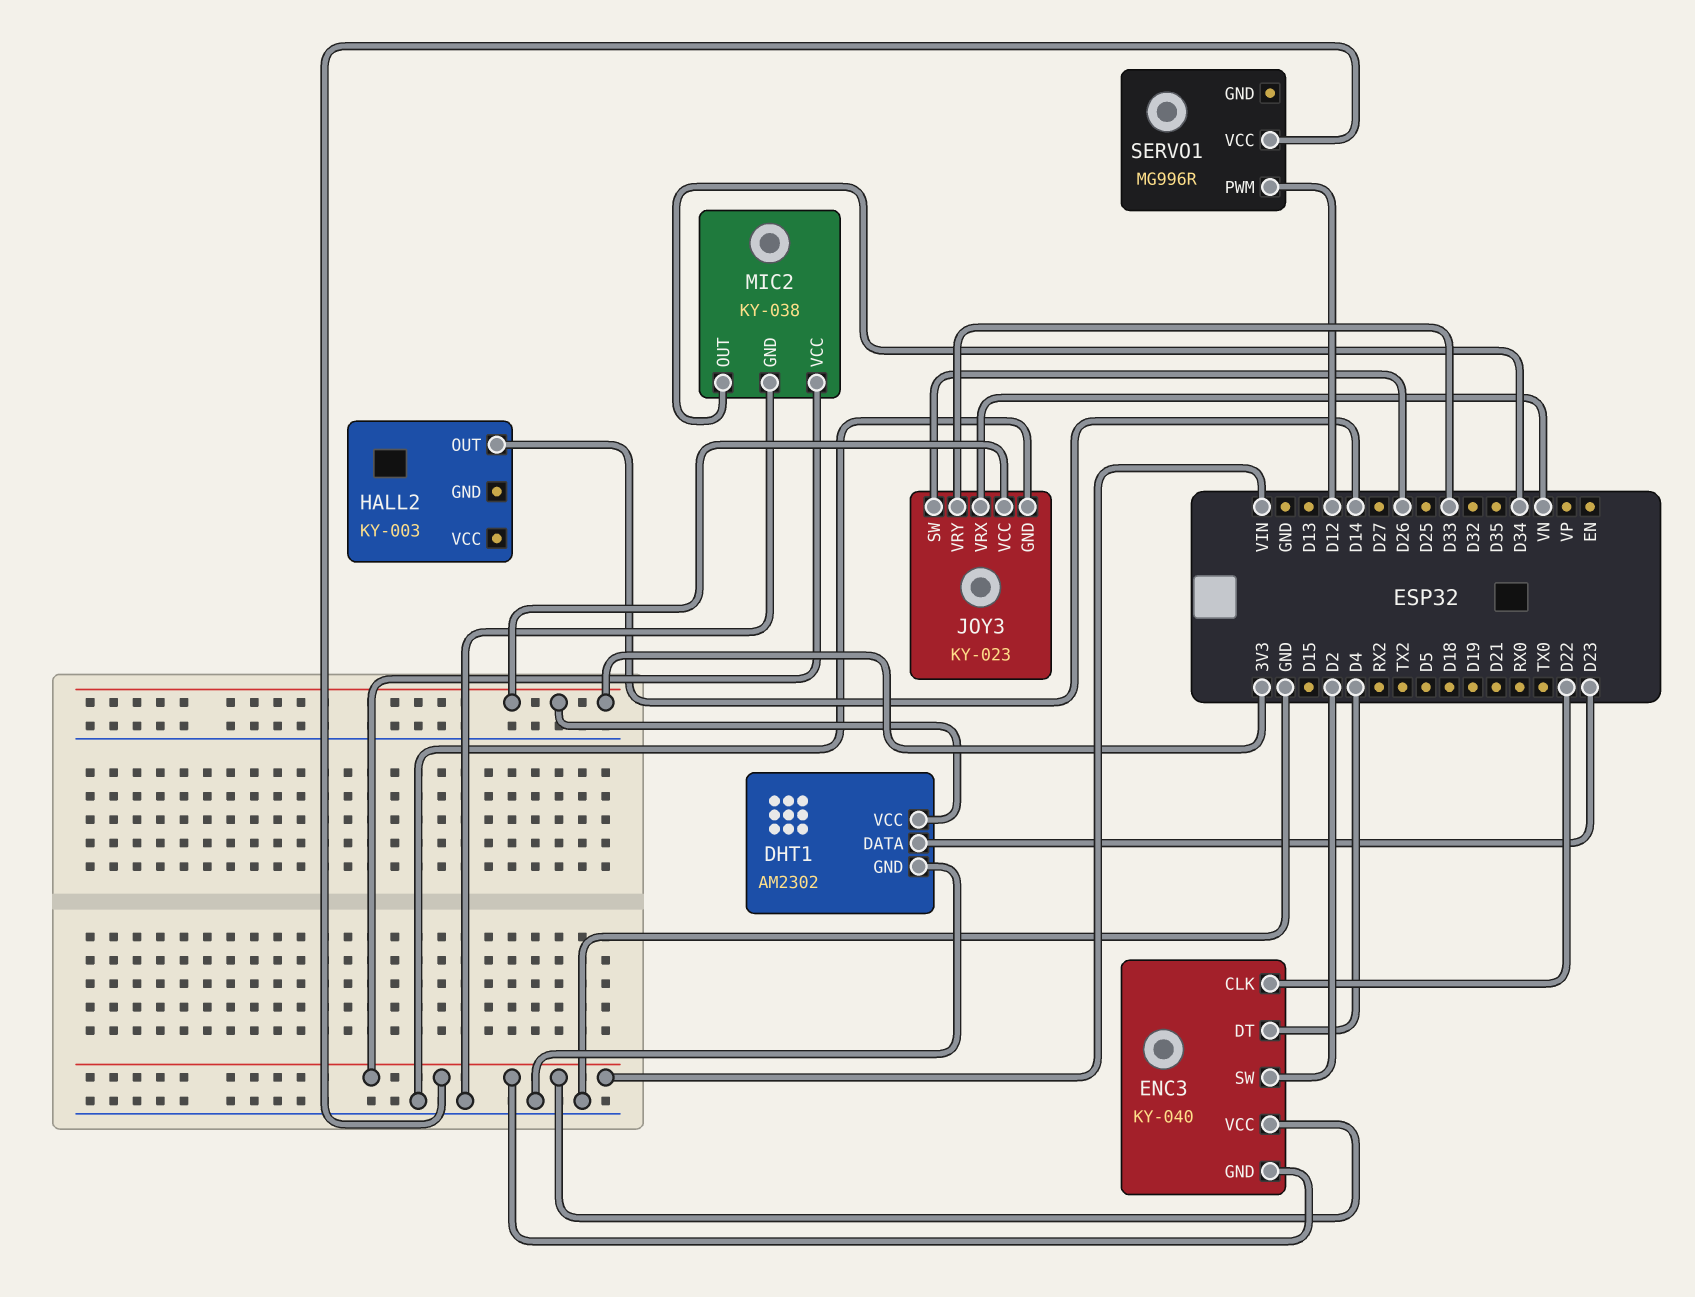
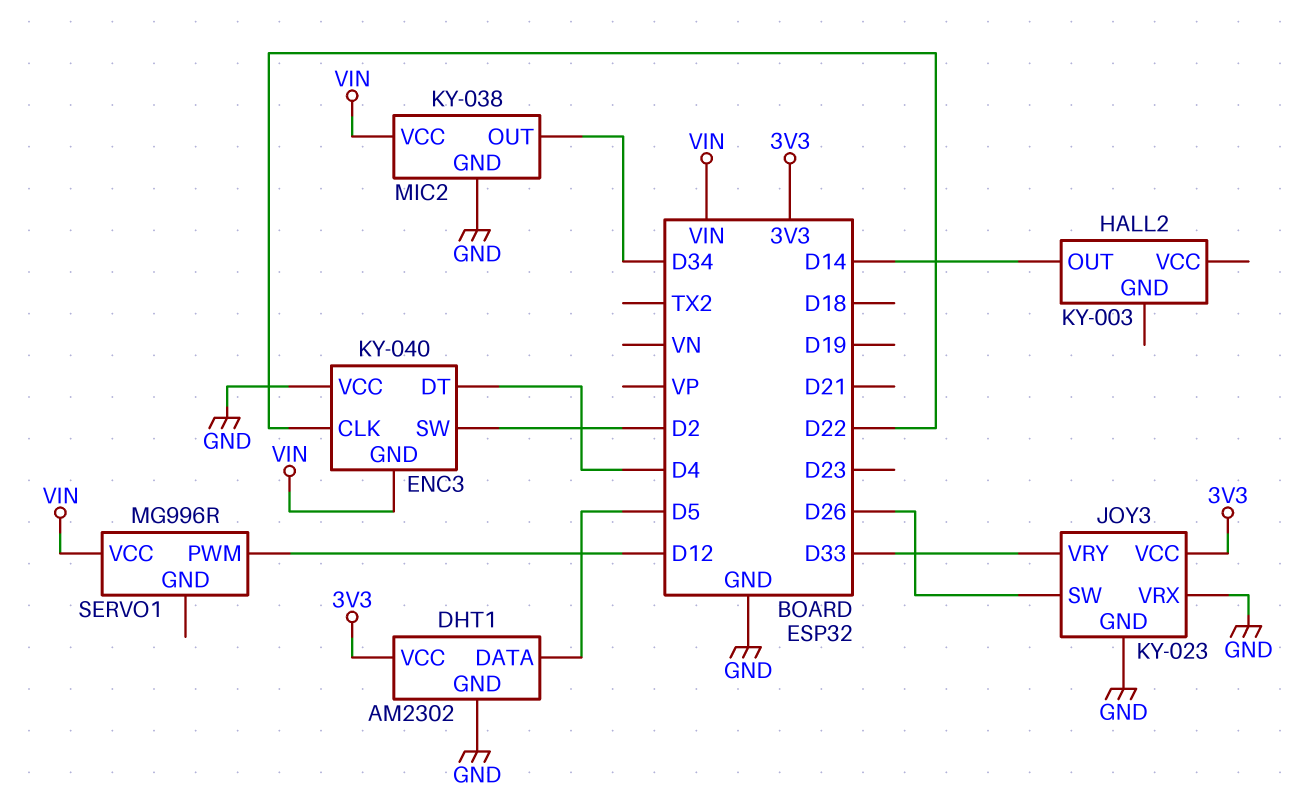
DHT1 pin DATA: D23 -> D5
ENC3 pin VCC: VIN -> GND
JOY3 pin VRX: VN -> GND

